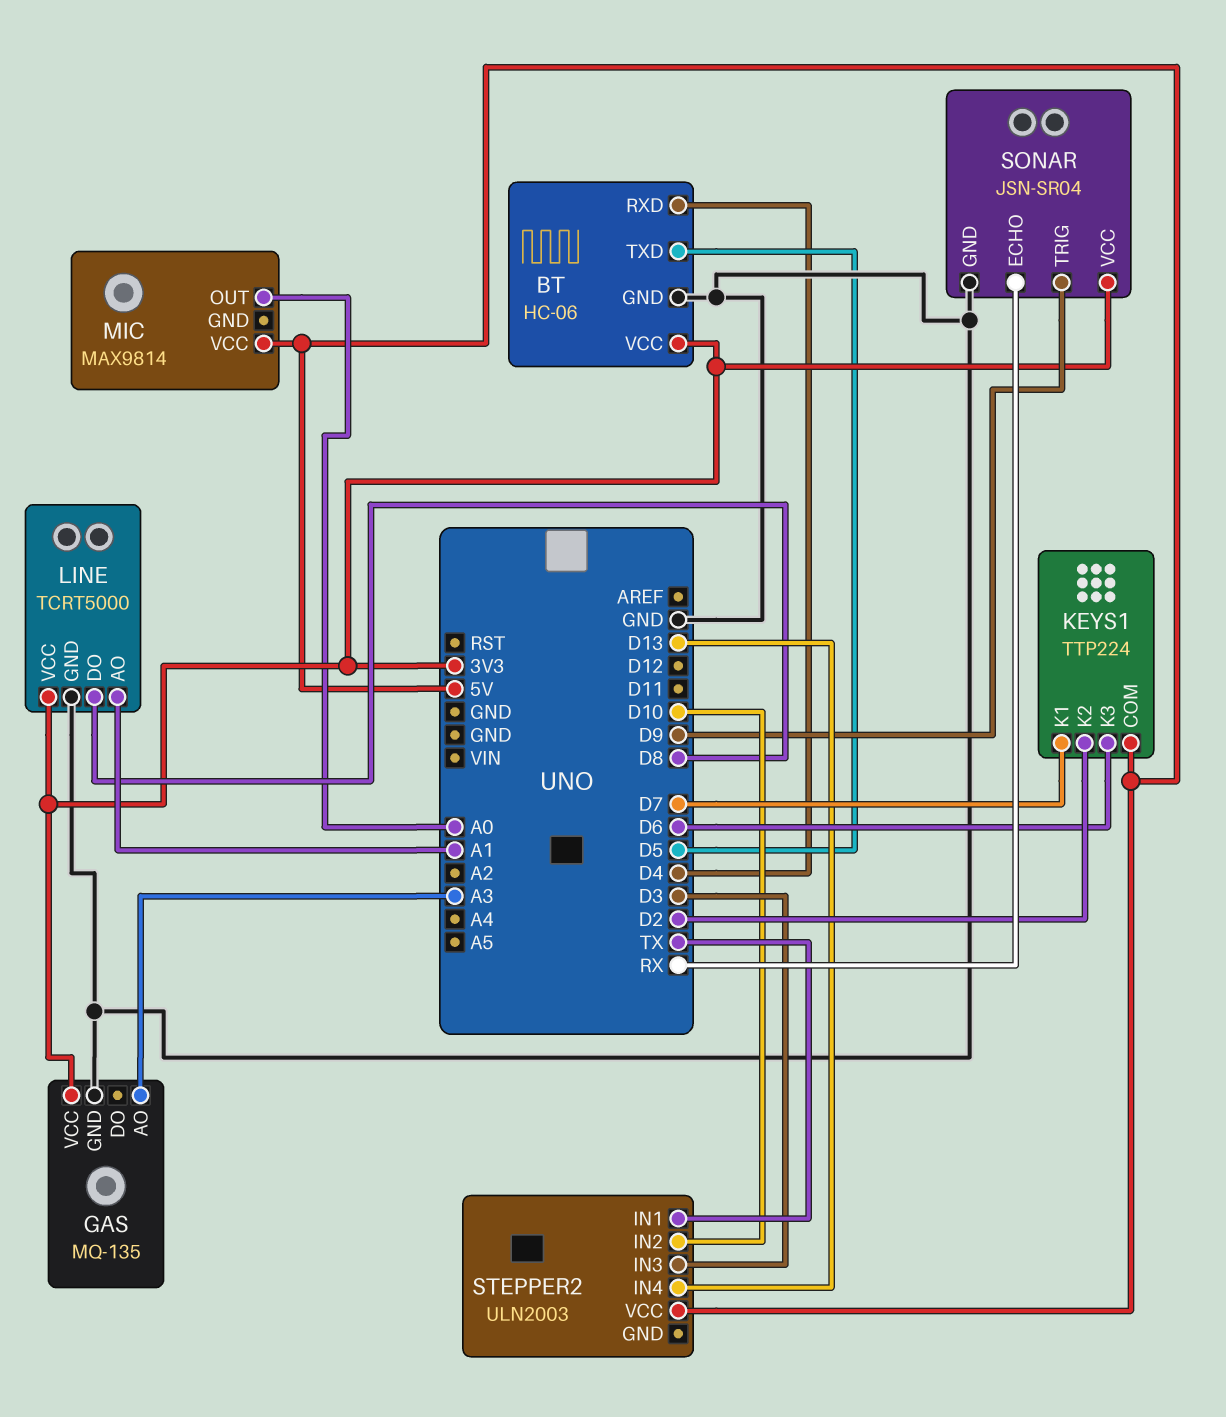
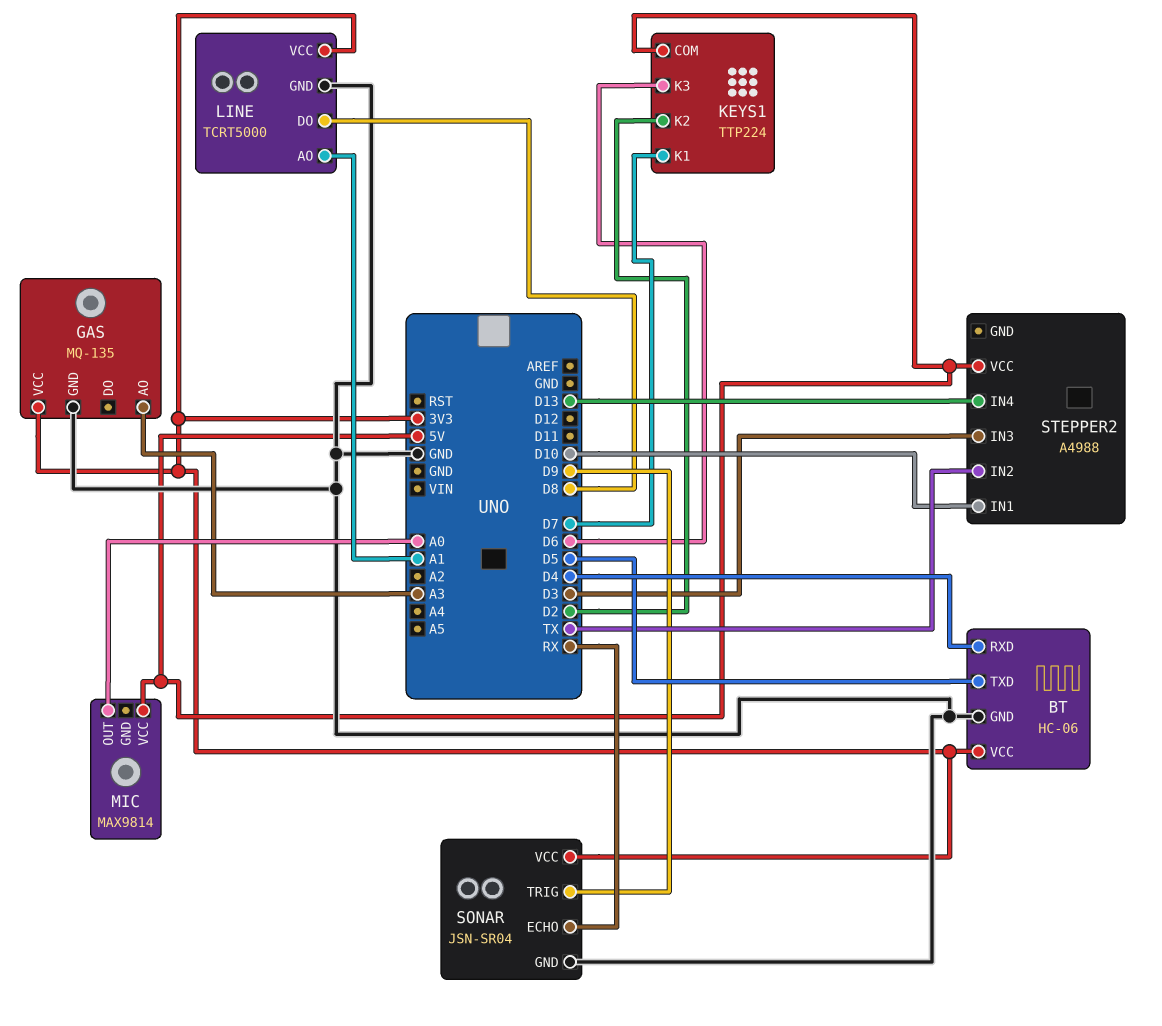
STEPPER2: ULN2003 -> A4988
STEPPER2 pin IN1: TX -> D10
STEPPER2 pin IN2: D10 -> TX

